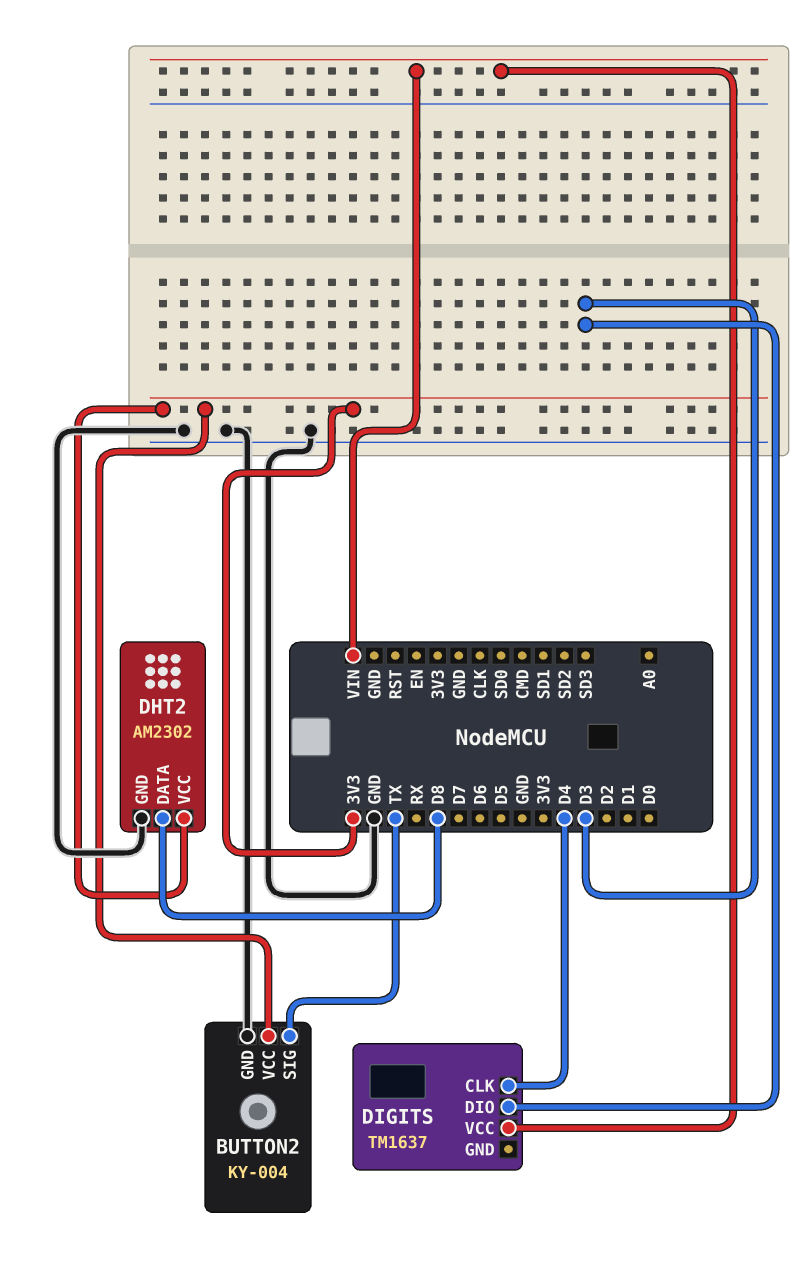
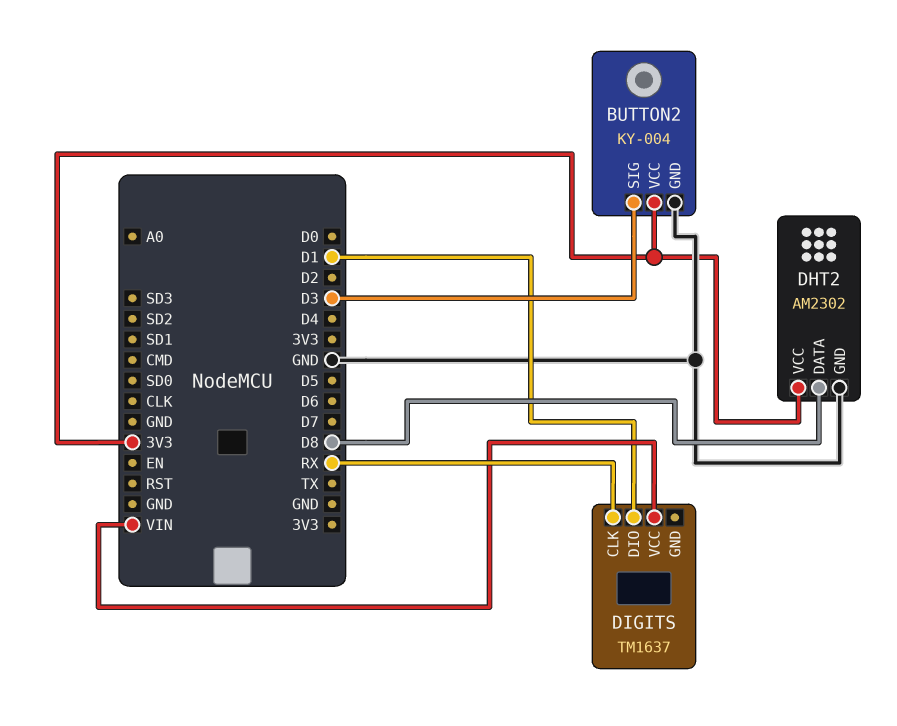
BUTTON2 pin SIG: TX -> D3
DIGITS pin CLK: D4 -> RX
DIGITS pin DIO: D3 -> D1

